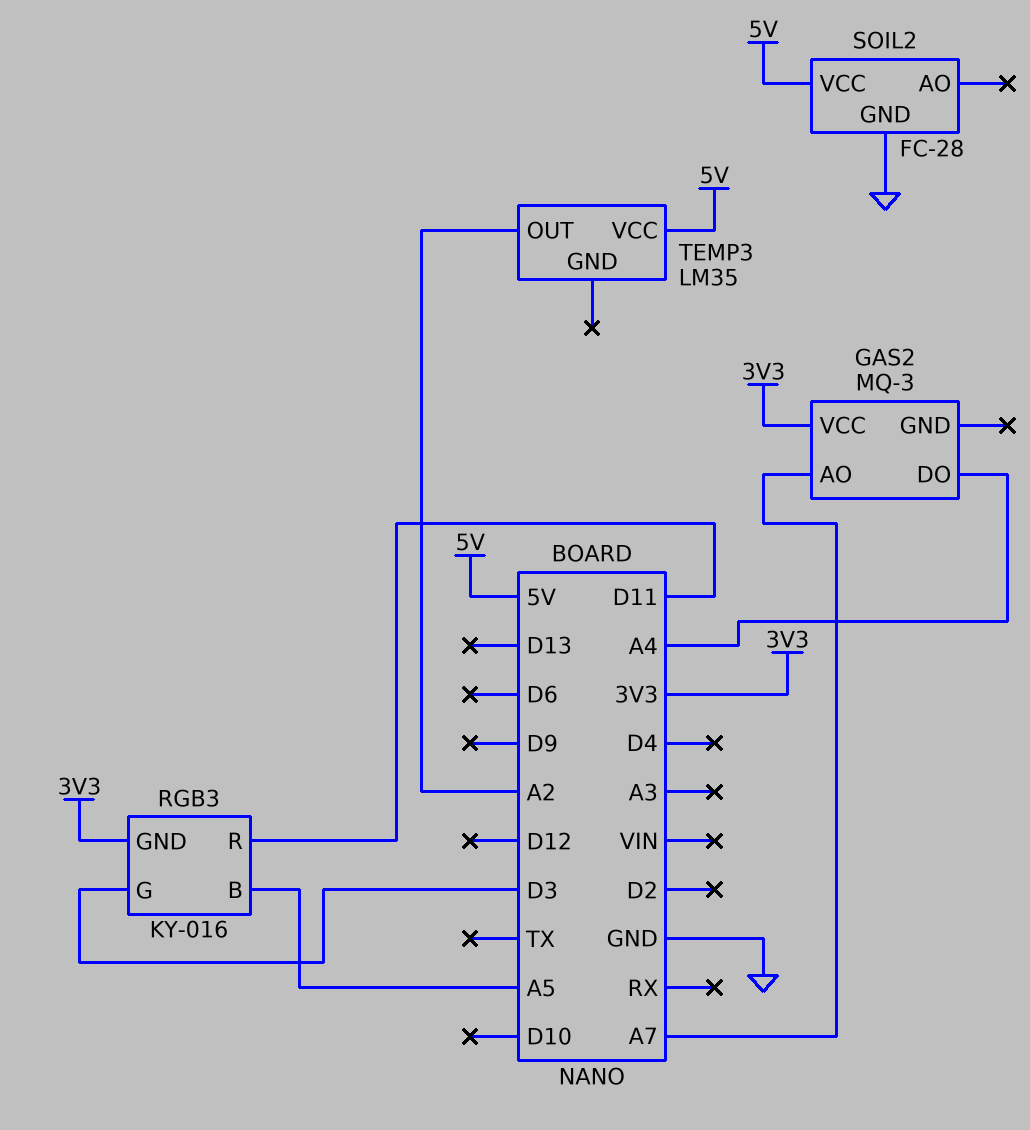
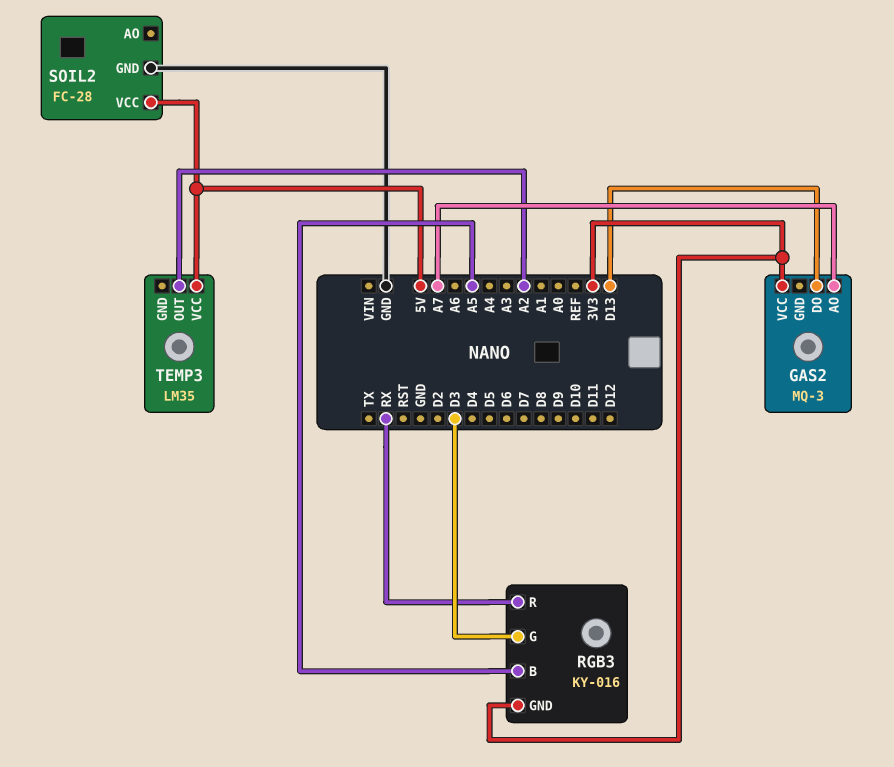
GAS2 pin DO: A4 -> D13
RGB3 pin R: D11 -> RX

